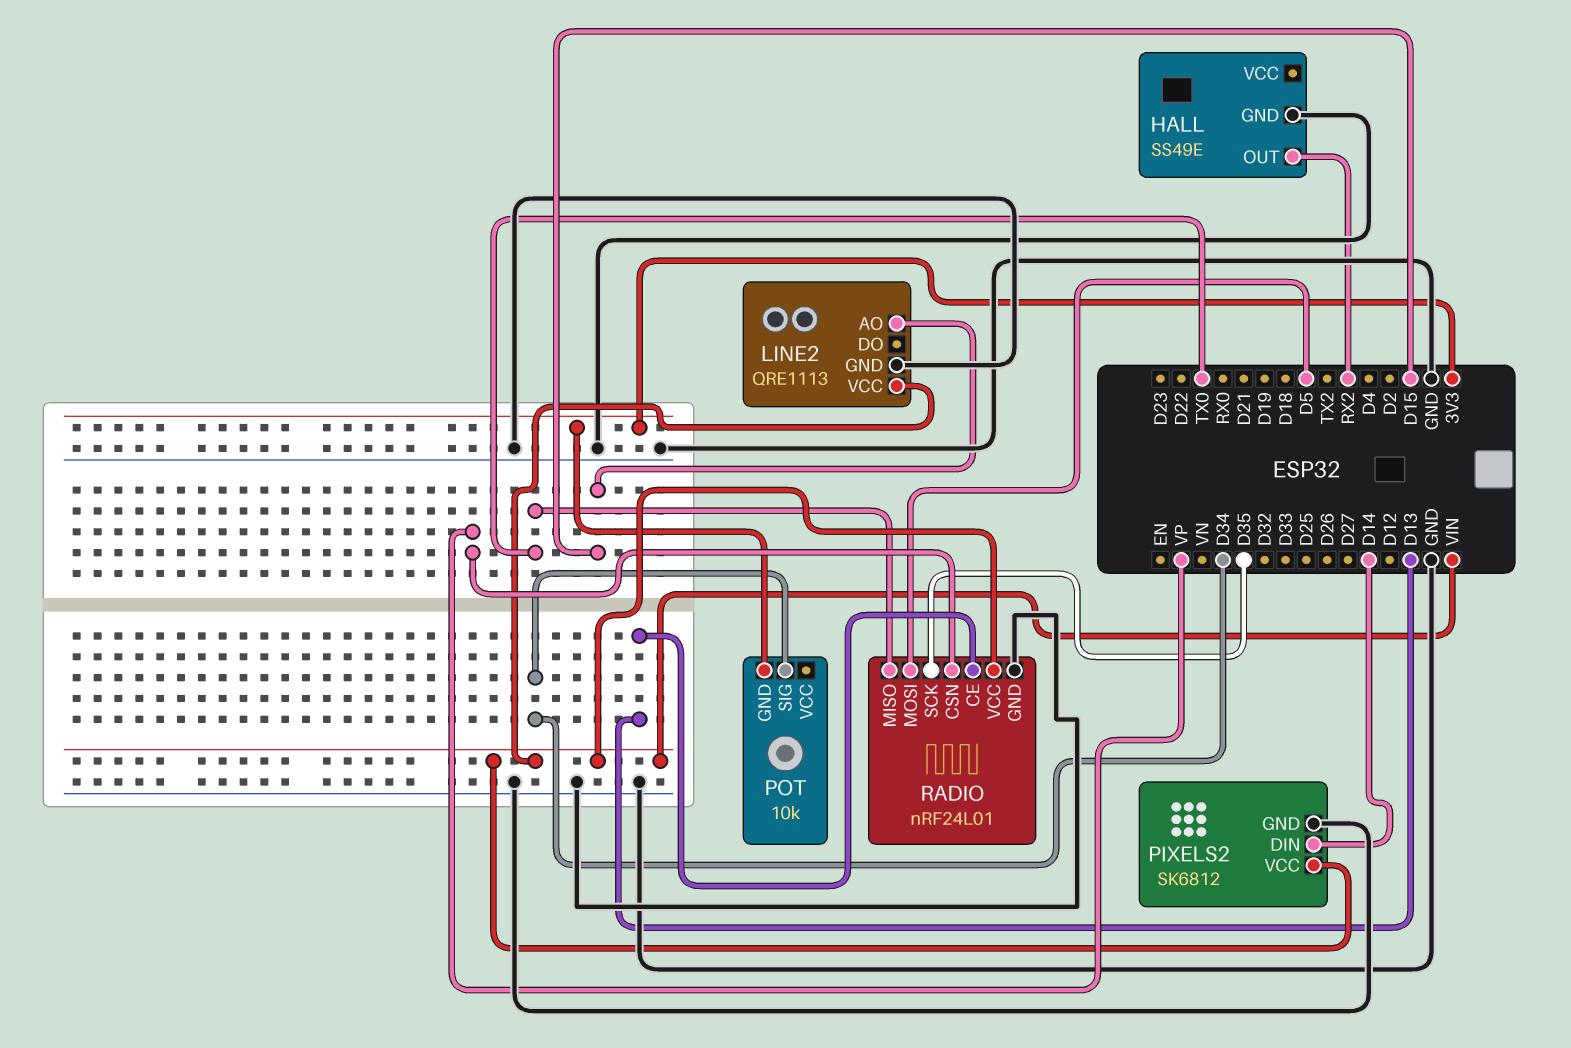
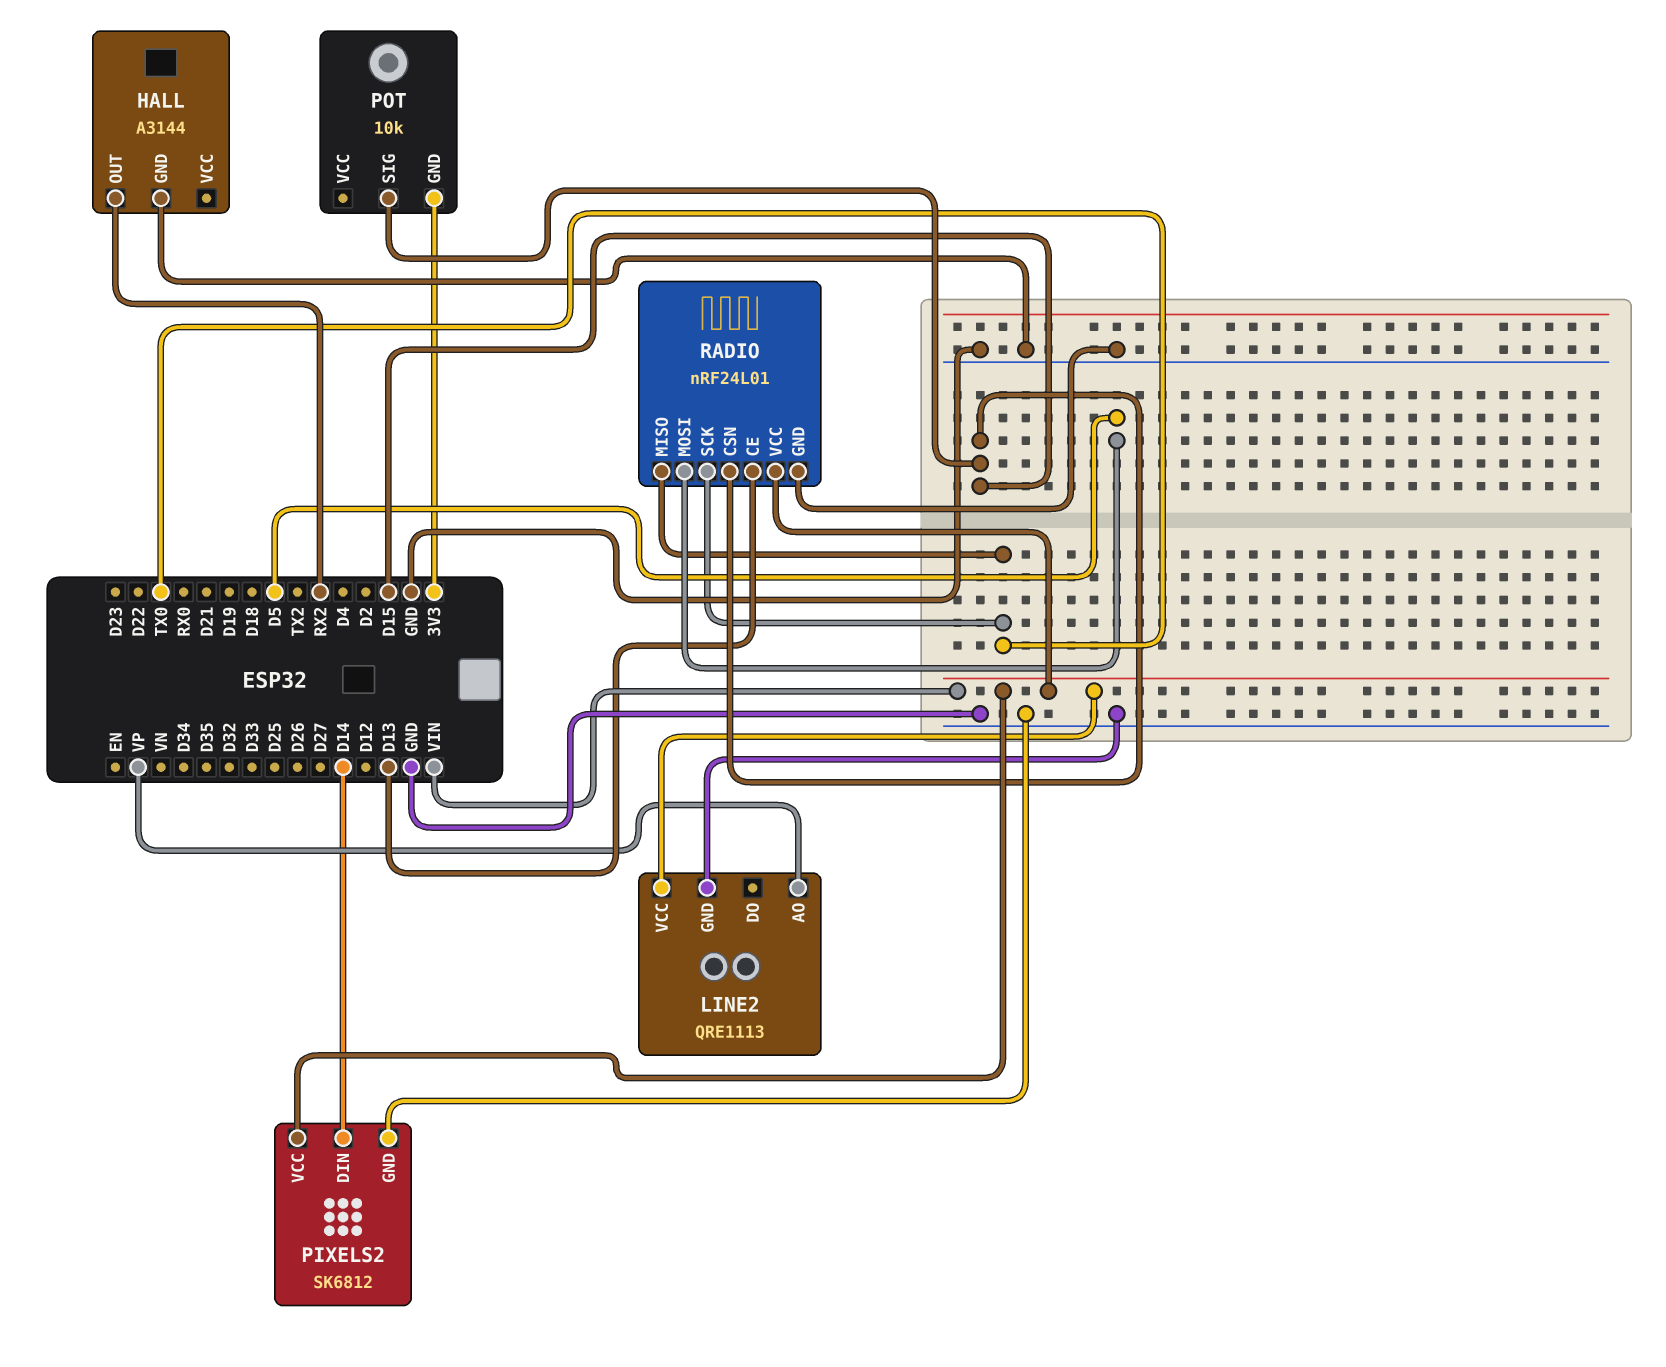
HALL: SS49E -> A3144
LINE2 pin AO: D15 -> VP
POT pin SIG: D34 -> D15
RADIO pin CSN: VP -> D15
RADIO pin SCK: D35 -> TX0

